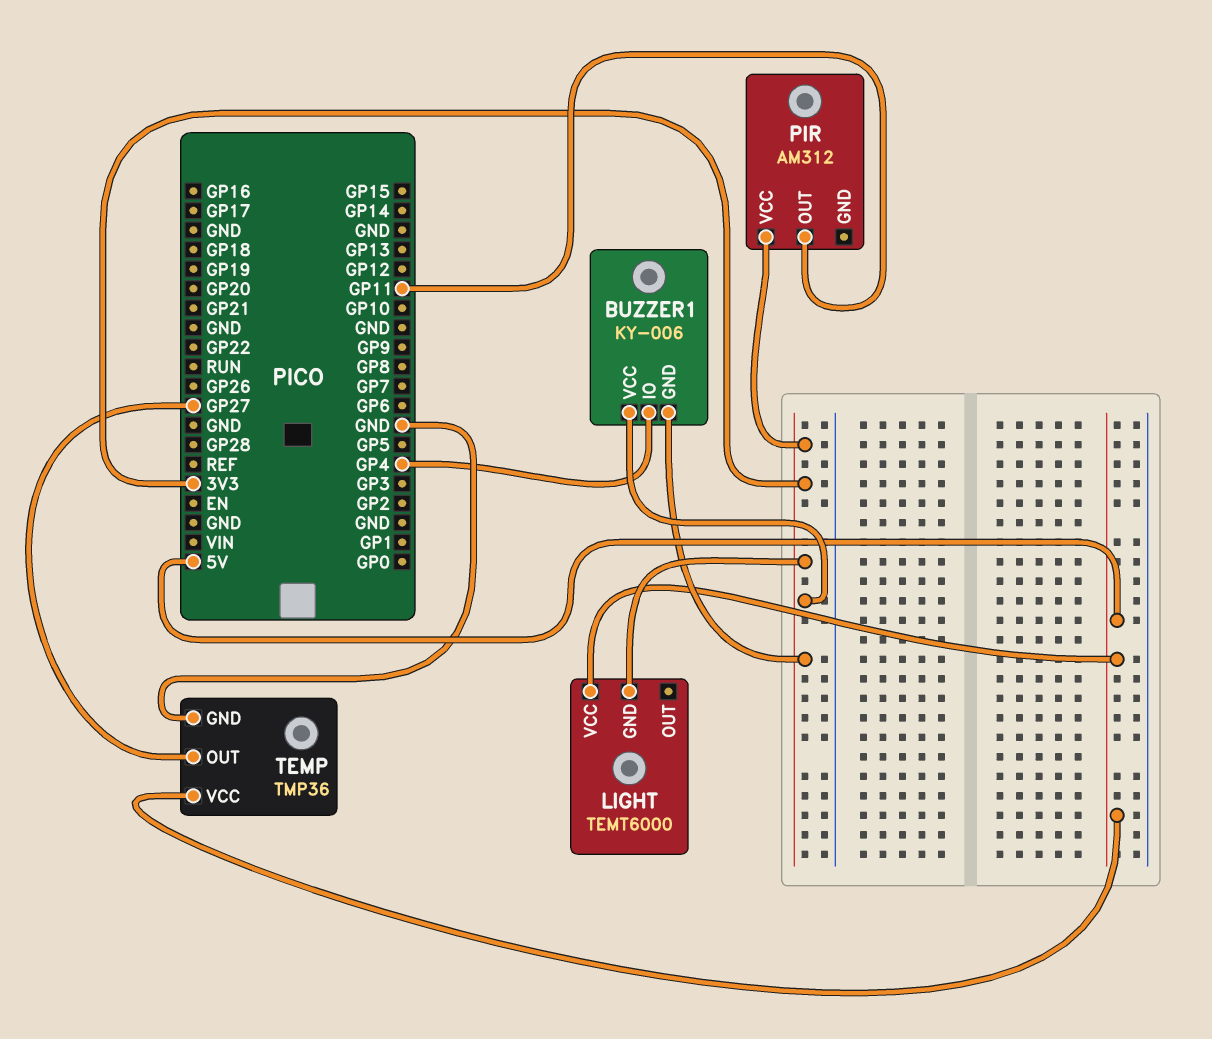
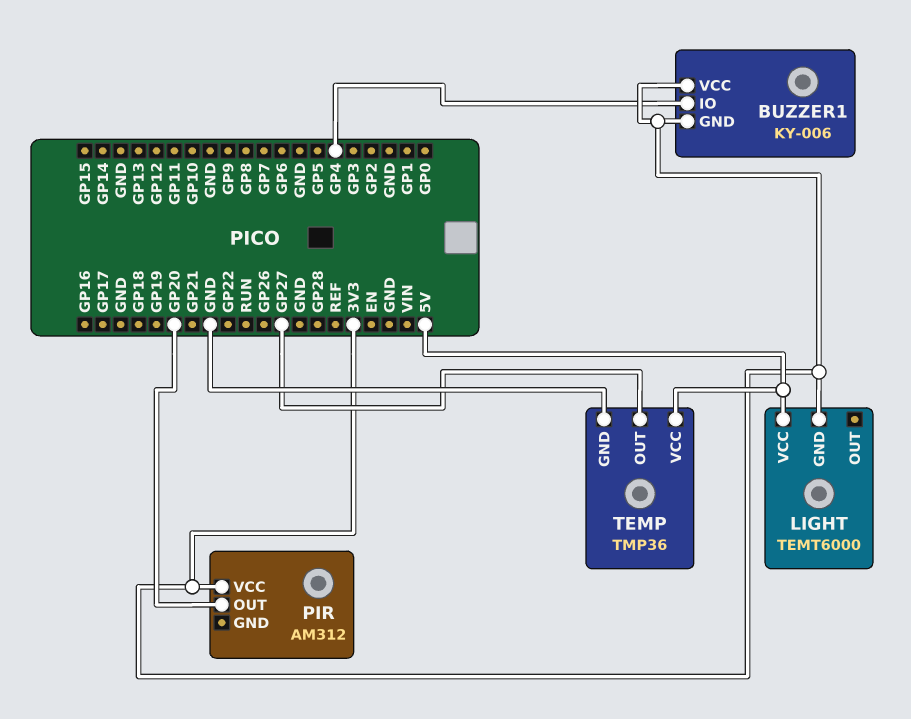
PIR pin OUT: GP11 -> GP20

